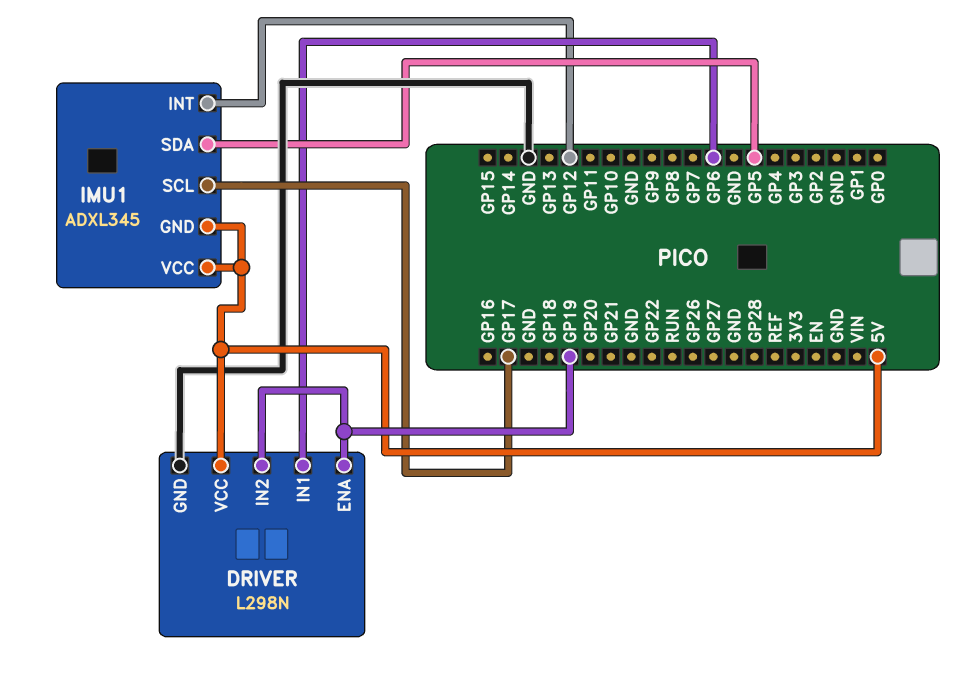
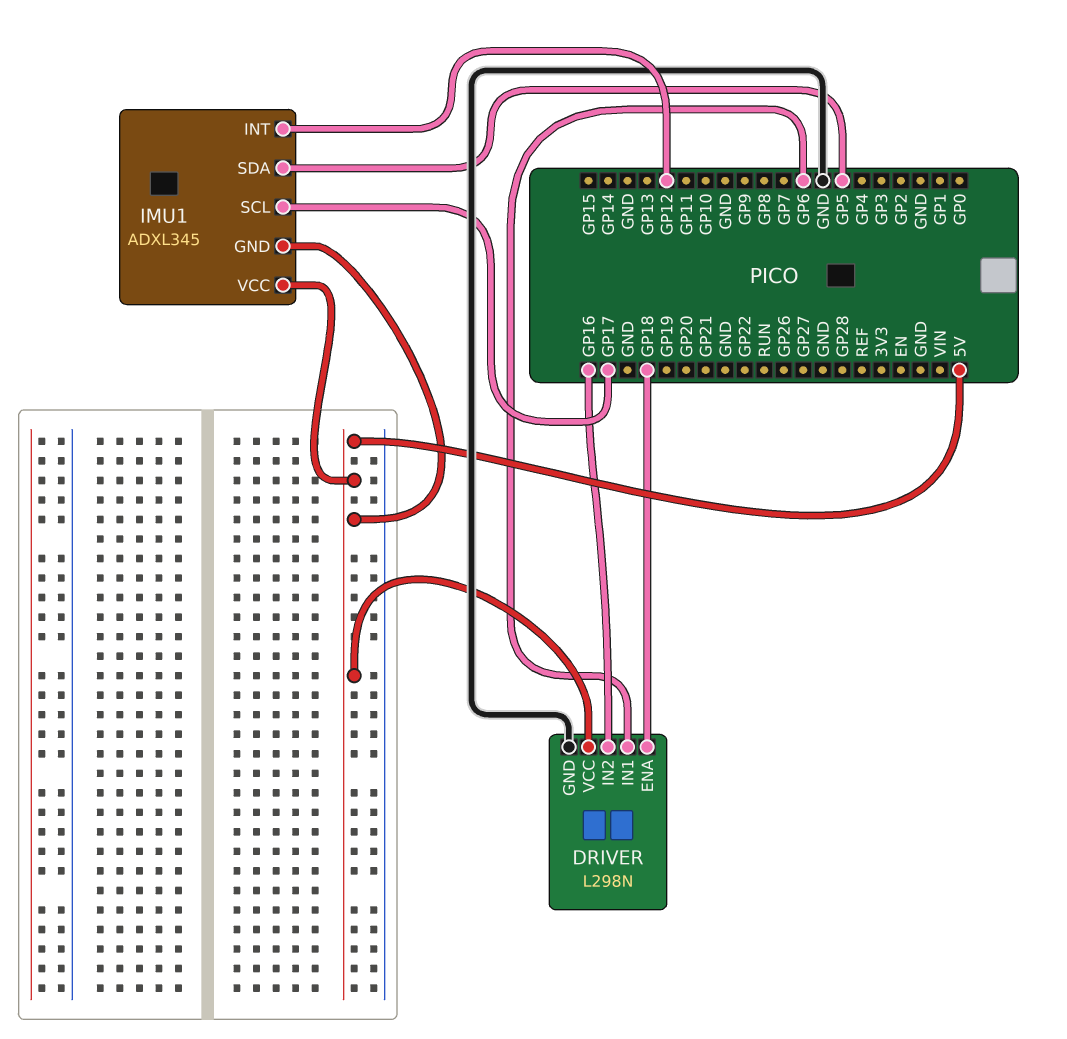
DRIVER pin ENA: GP19 -> GP18
DRIVER pin IN2: GP19 -> GP16

